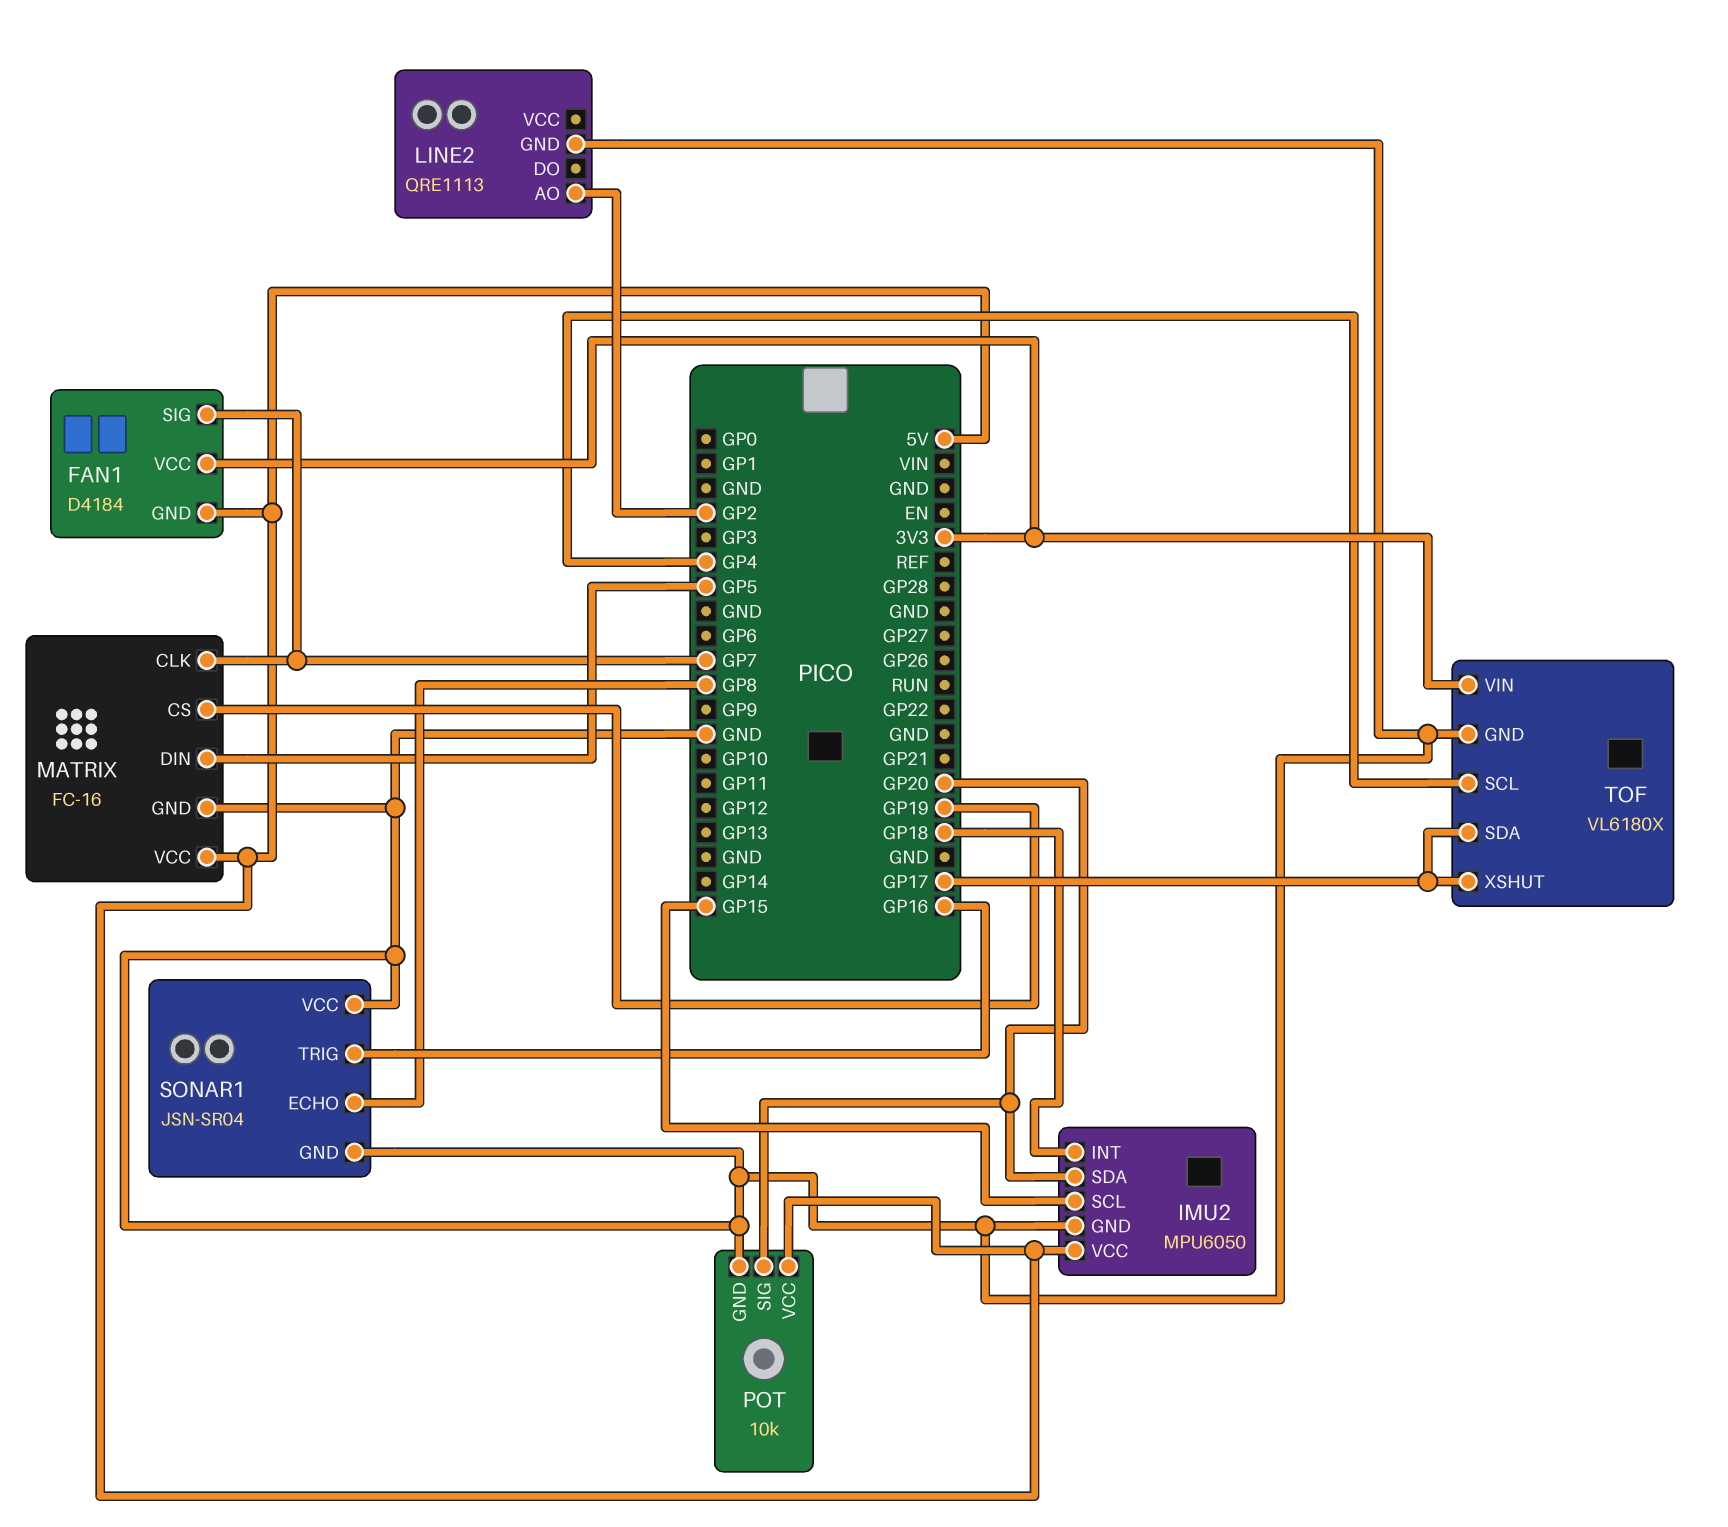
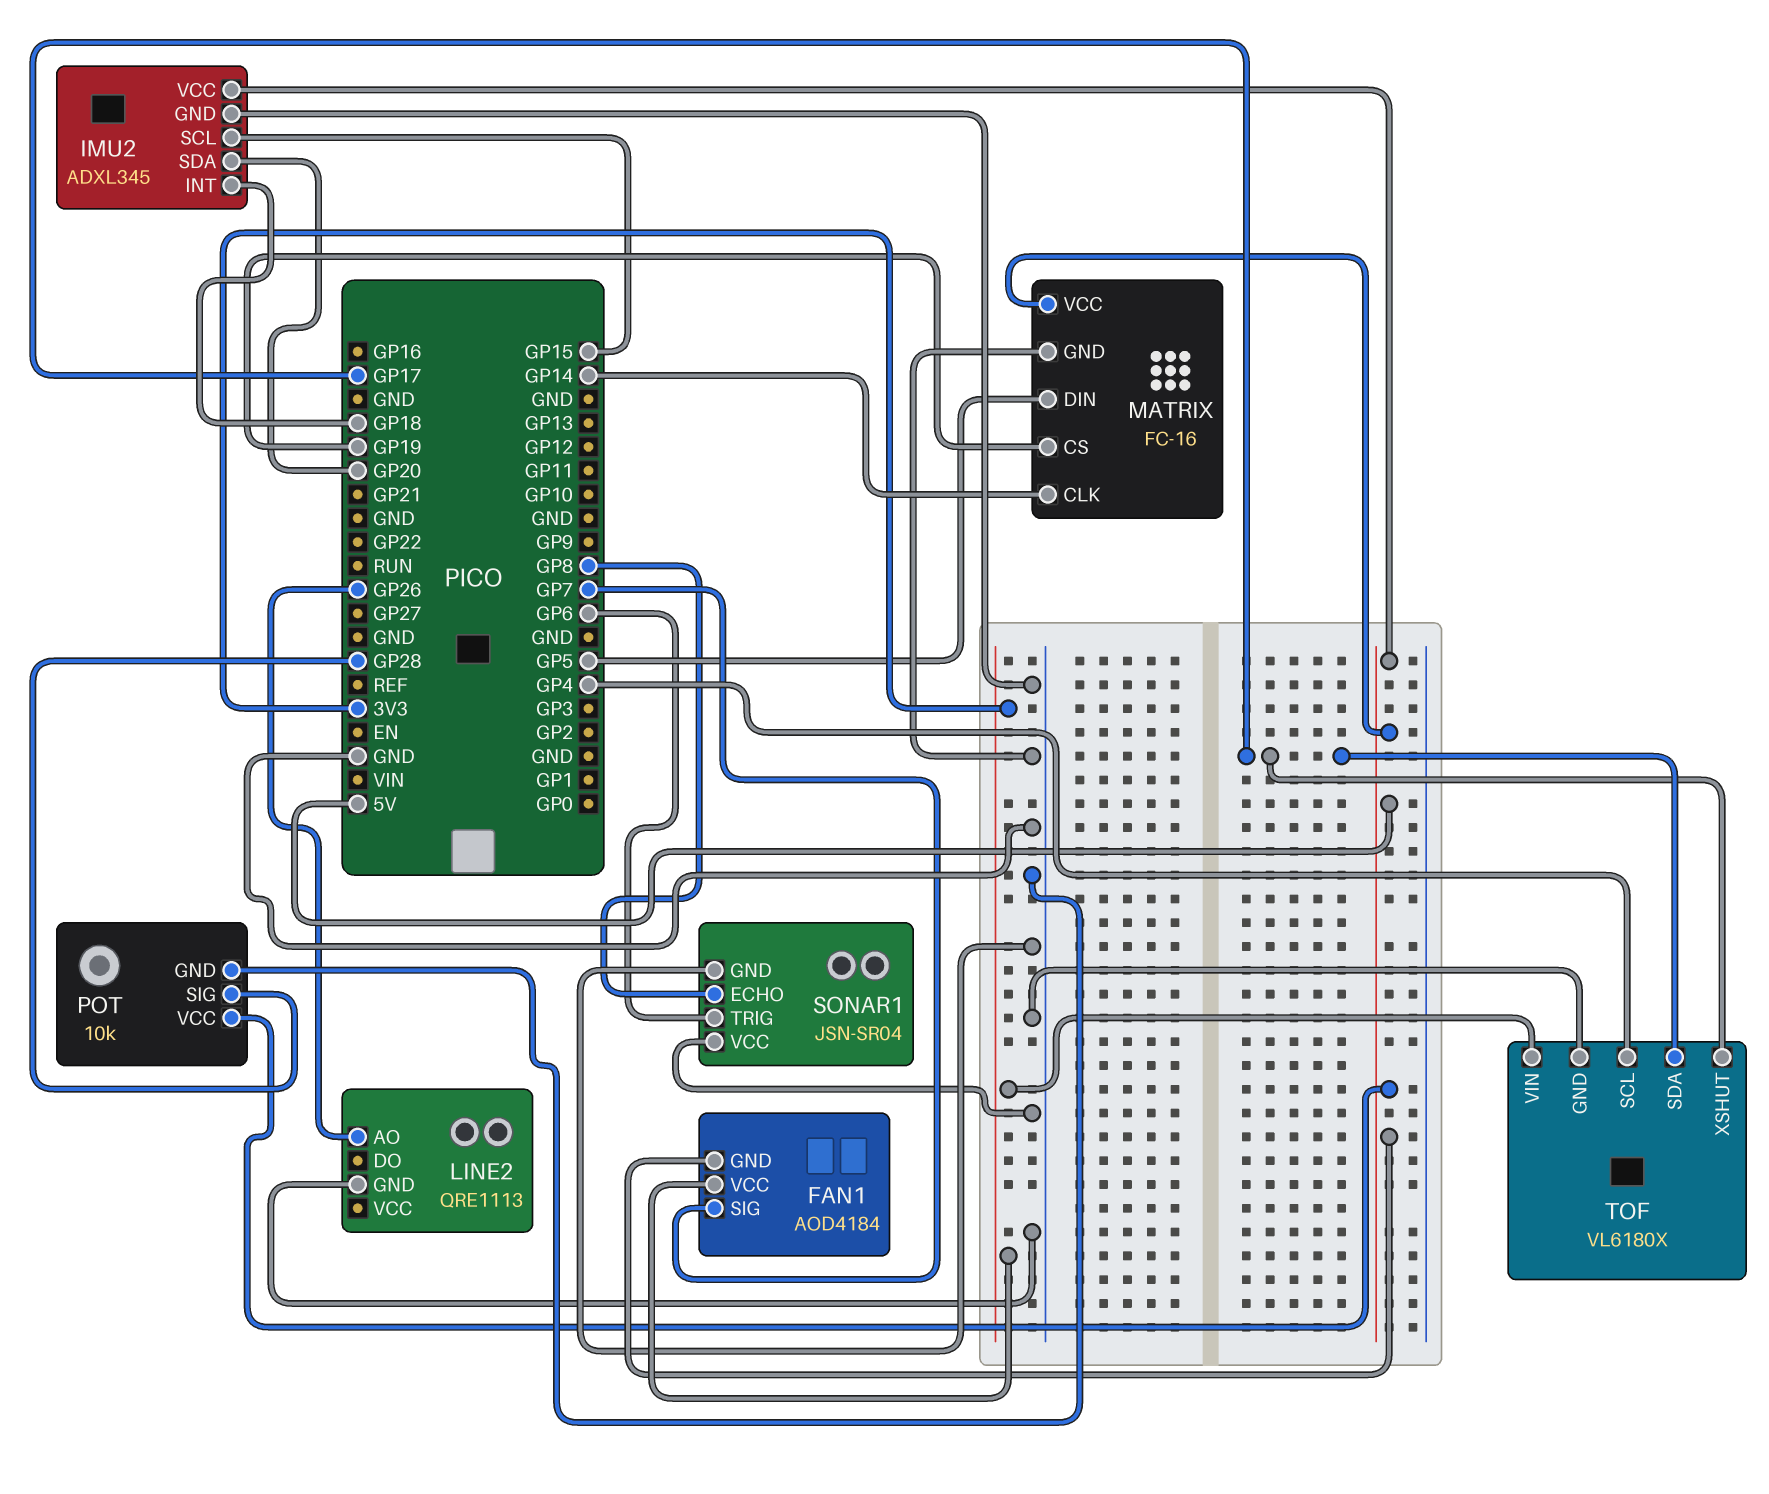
FAN1: D4184 -> AOD4184
IMU2: MPU6050 -> ADXL345
LINE2 pin AO: GP2 -> GP26
MATRIX pin CLK: GP7 -> GP14
POT pin SIG: GP20 -> GP28
SONAR1 pin TRIG: GP16 -> GP6

